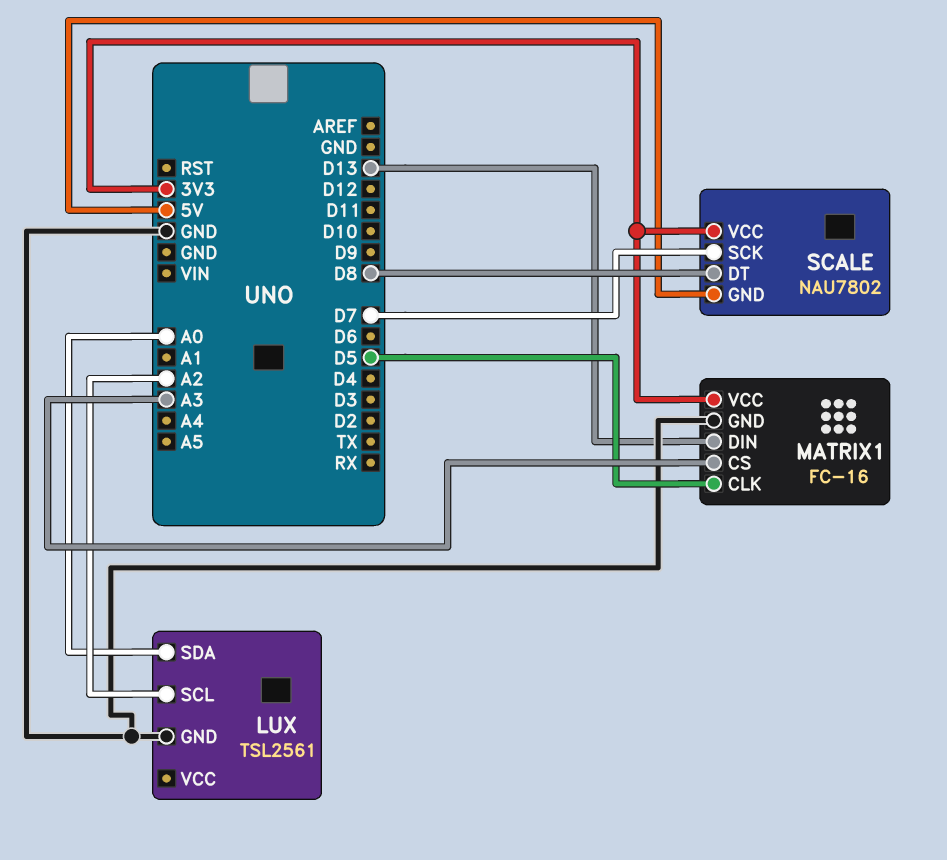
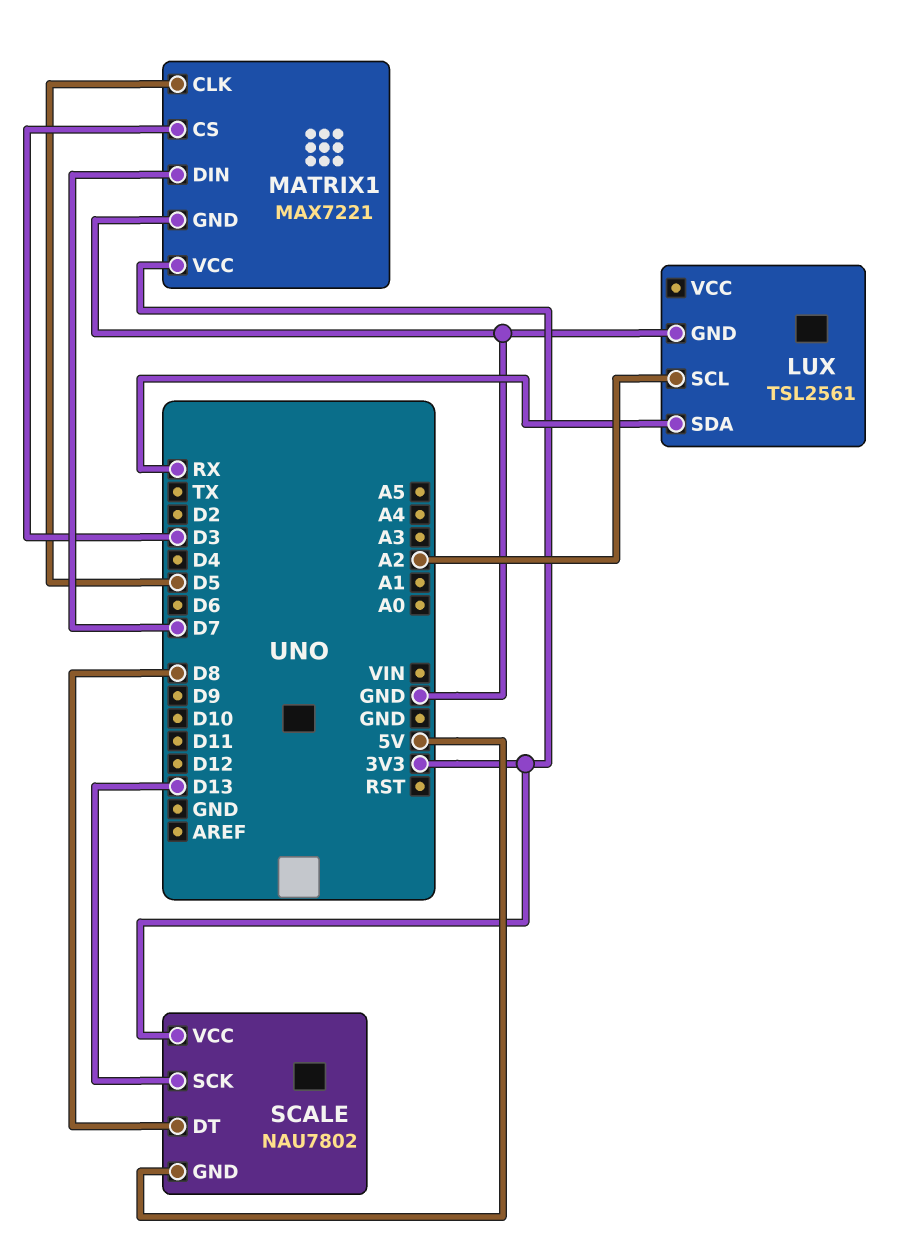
LUX pin SDA: A0 -> RX
MATRIX1: FC-16 -> MAX7221
MATRIX1 pin CS: A3 -> D3
MATRIX1 pin DIN: D13 -> D7
SCALE pin SCK: D7 -> D13

